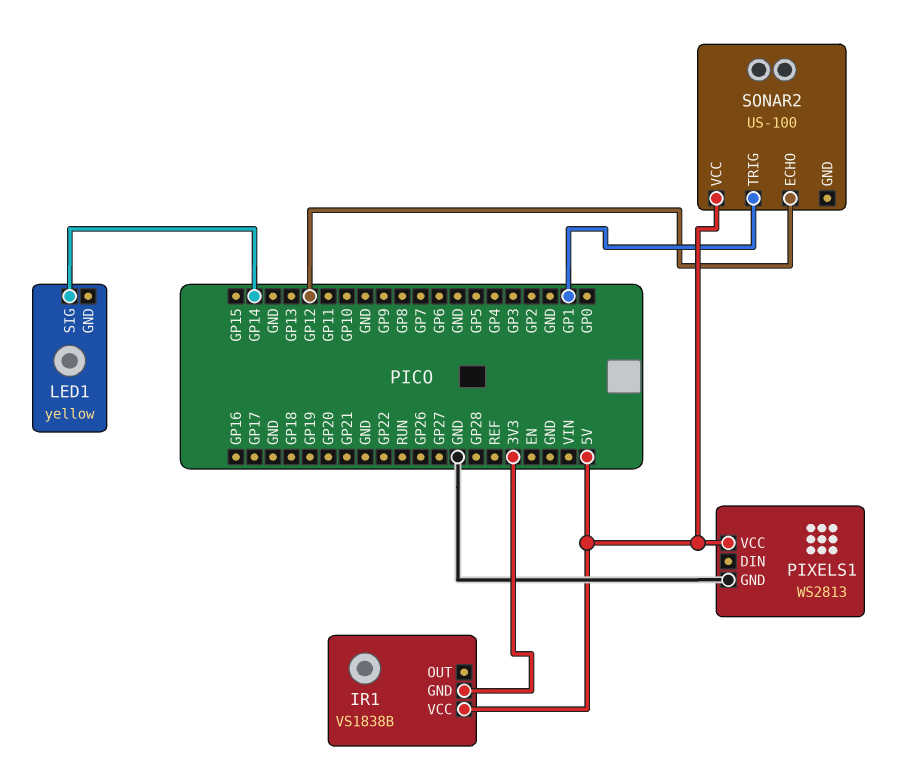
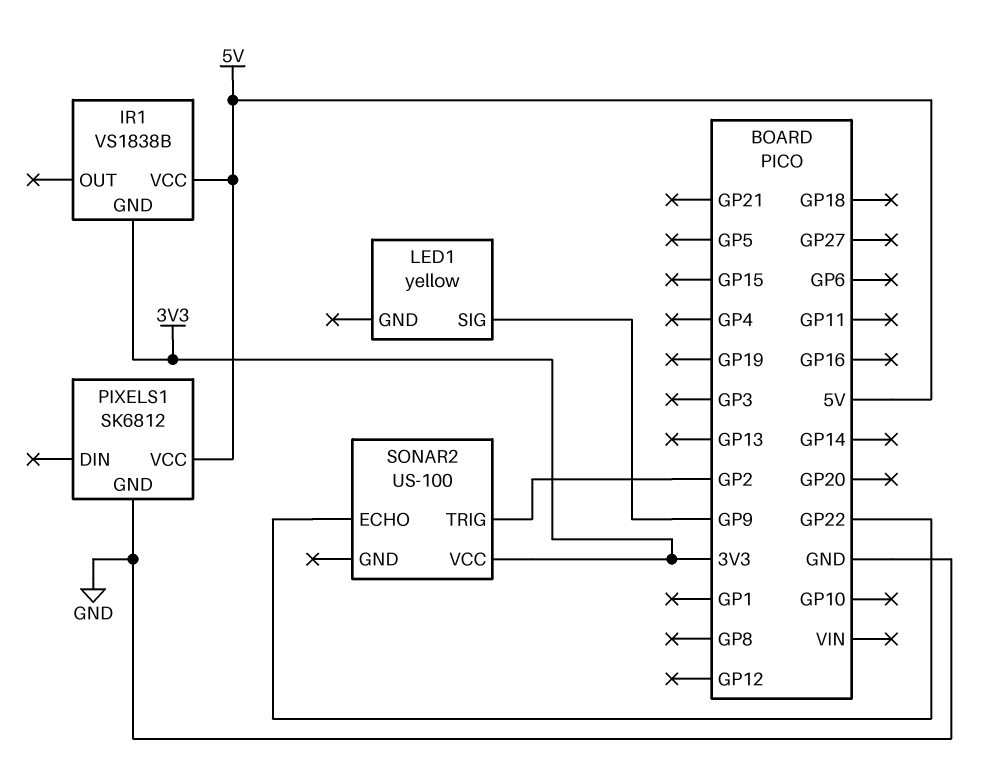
LED1 pin SIG: GP14 -> GP9
PIXELS1: WS2813 -> SK6812
SONAR2 pin ECHO: GP12 -> GP22
SONAR2 pin TRIG: GP1 -> GP2
SONAR2 pin VCC: 5V -> 3V3

